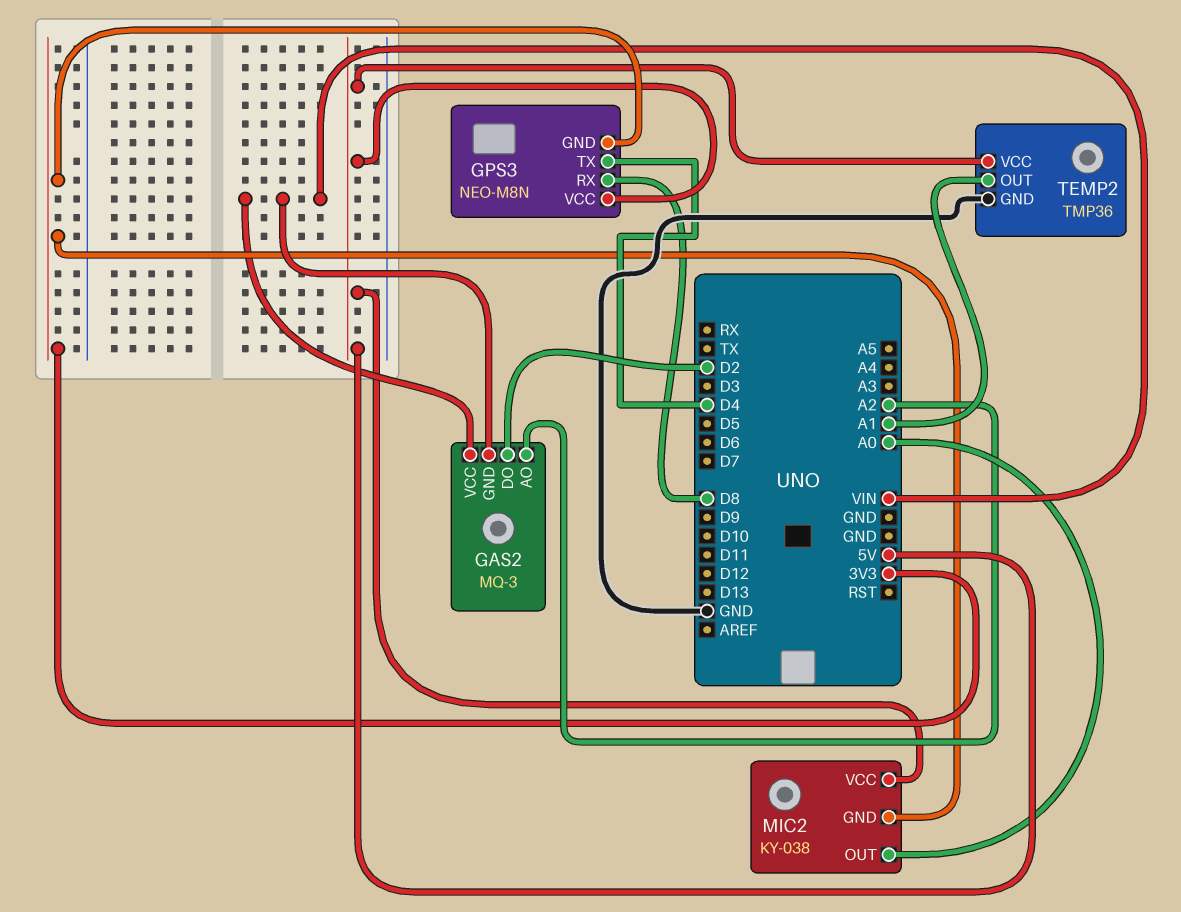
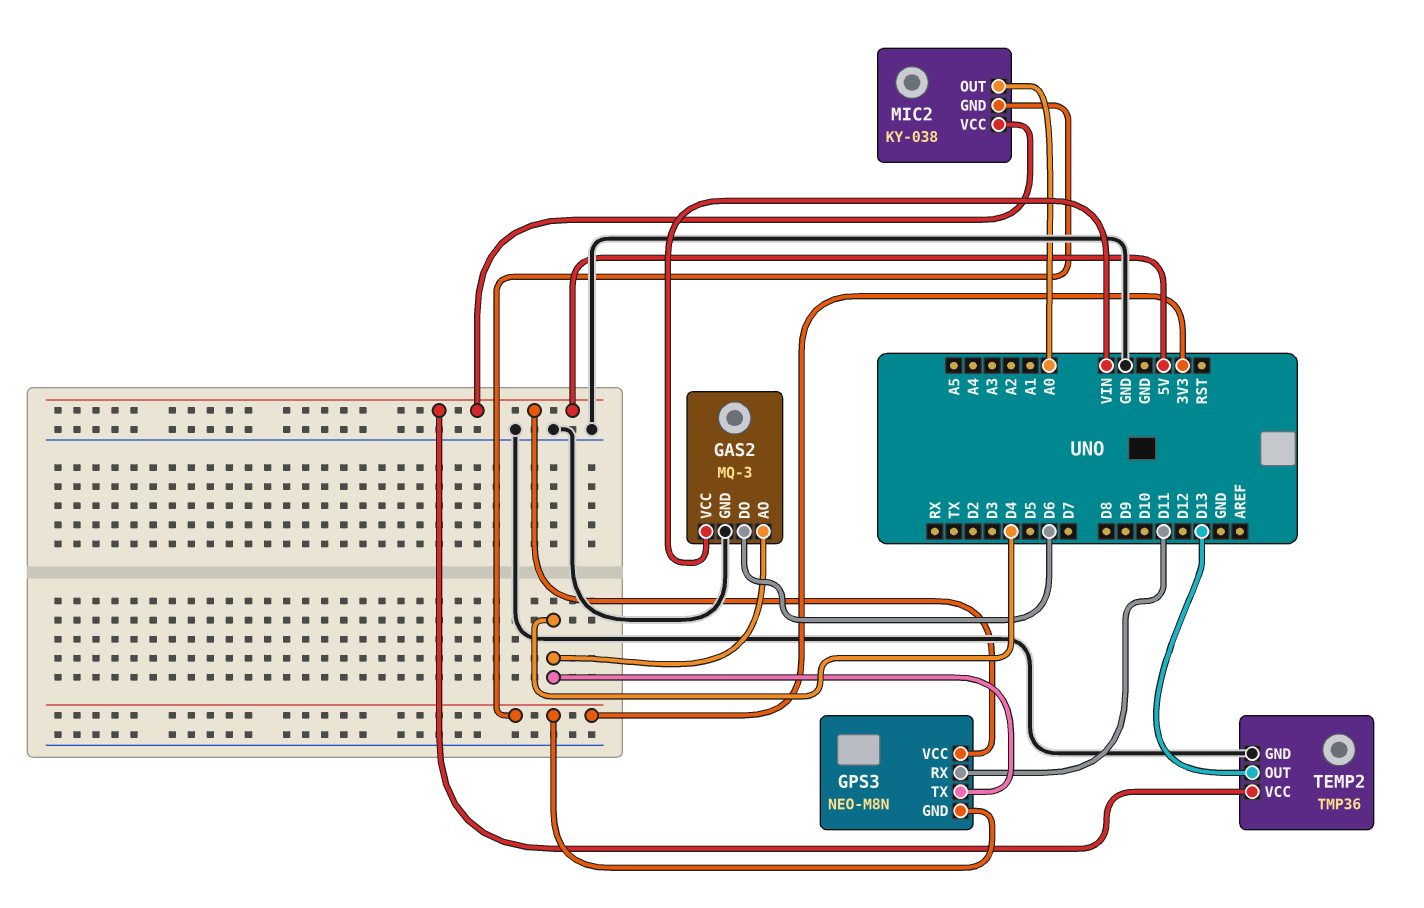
GAS2 pin AO: A2 -> D4
GAS2 pin DO: D2 -> D6
GAS2 pin GND: VIN -> GND
GPS3 pin RX: D8 -> D11
TEMP2 pin OUT: A1 -> D13

